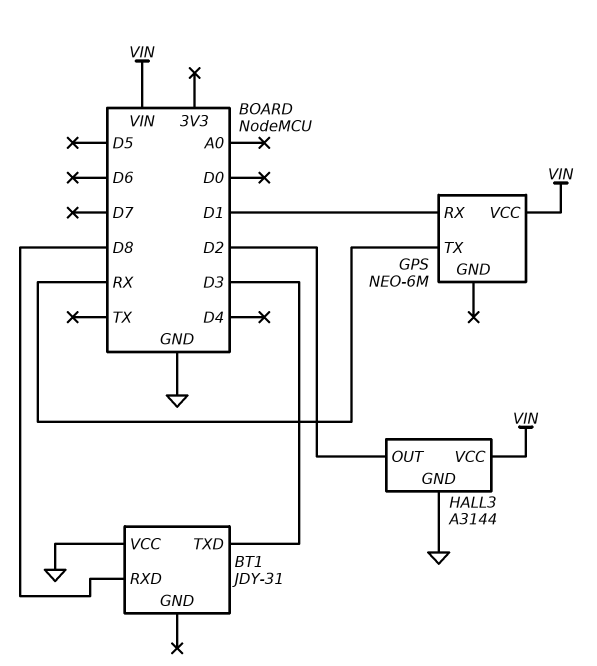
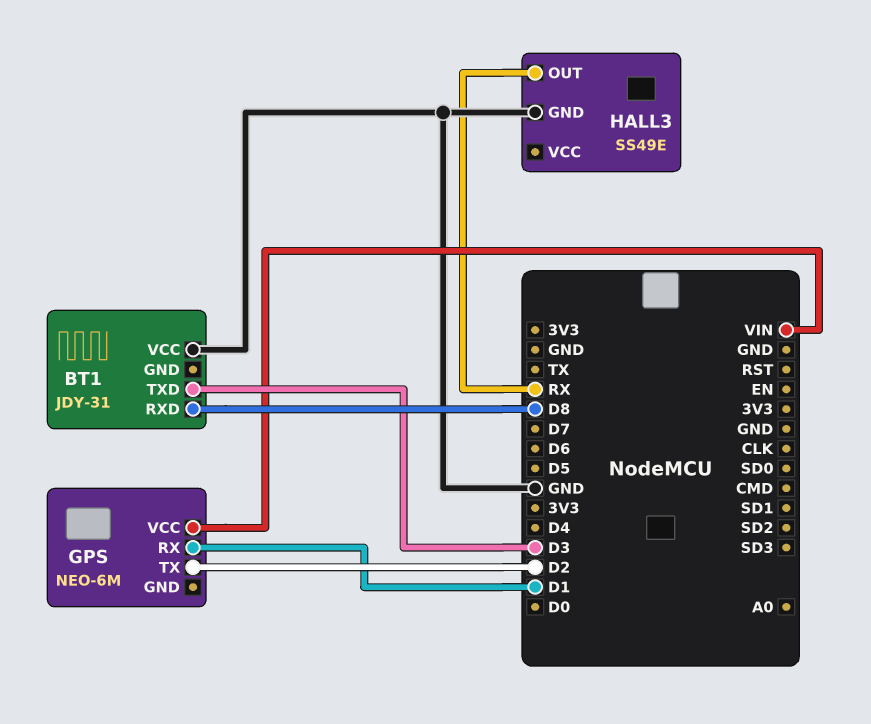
GPS pin TX: RX -> D2
HALL3: A3144 -> SS49E
HALL3 pin OUT: D2 -> RX
HALL3 pin VCC: VIN -> none

